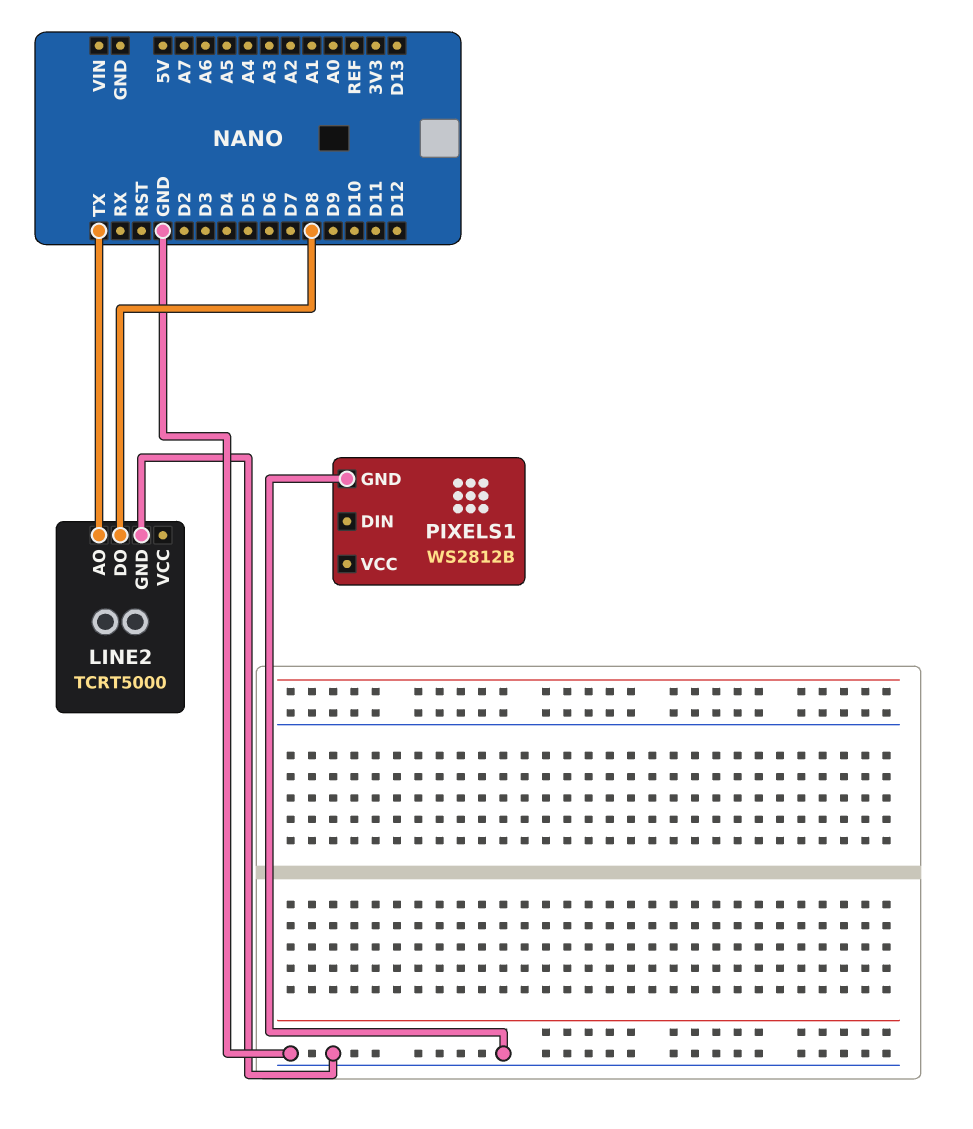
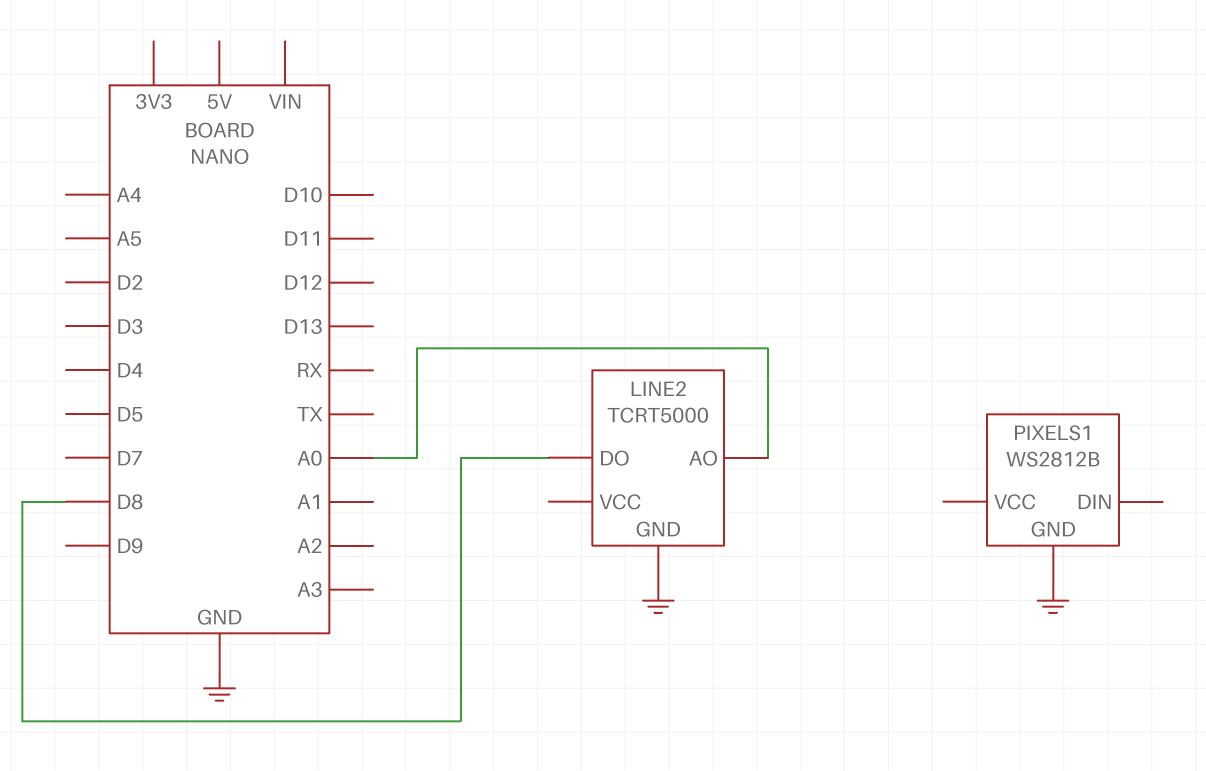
LINE2 pin AO: TX -> A0

